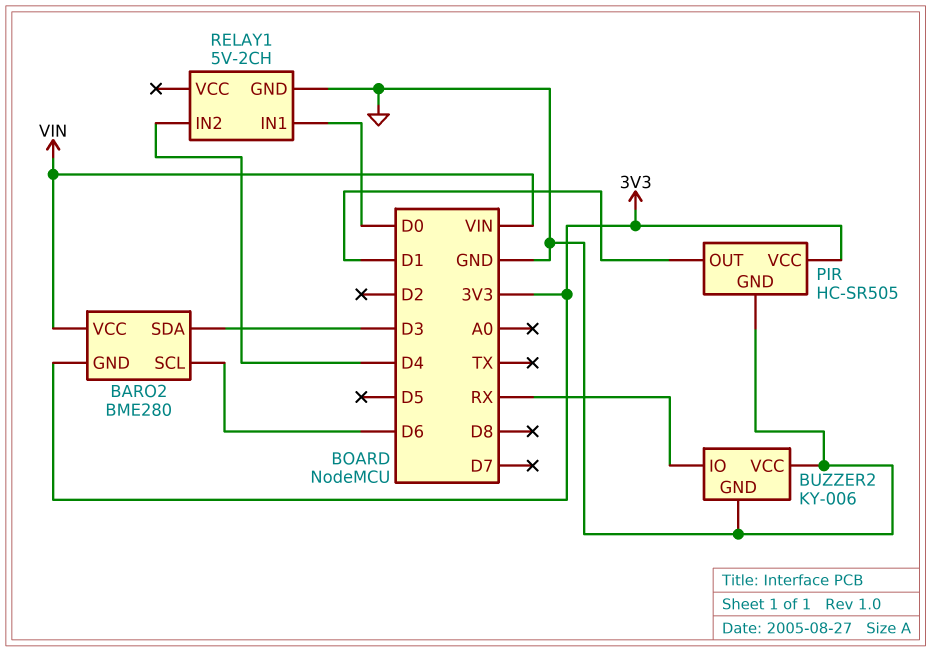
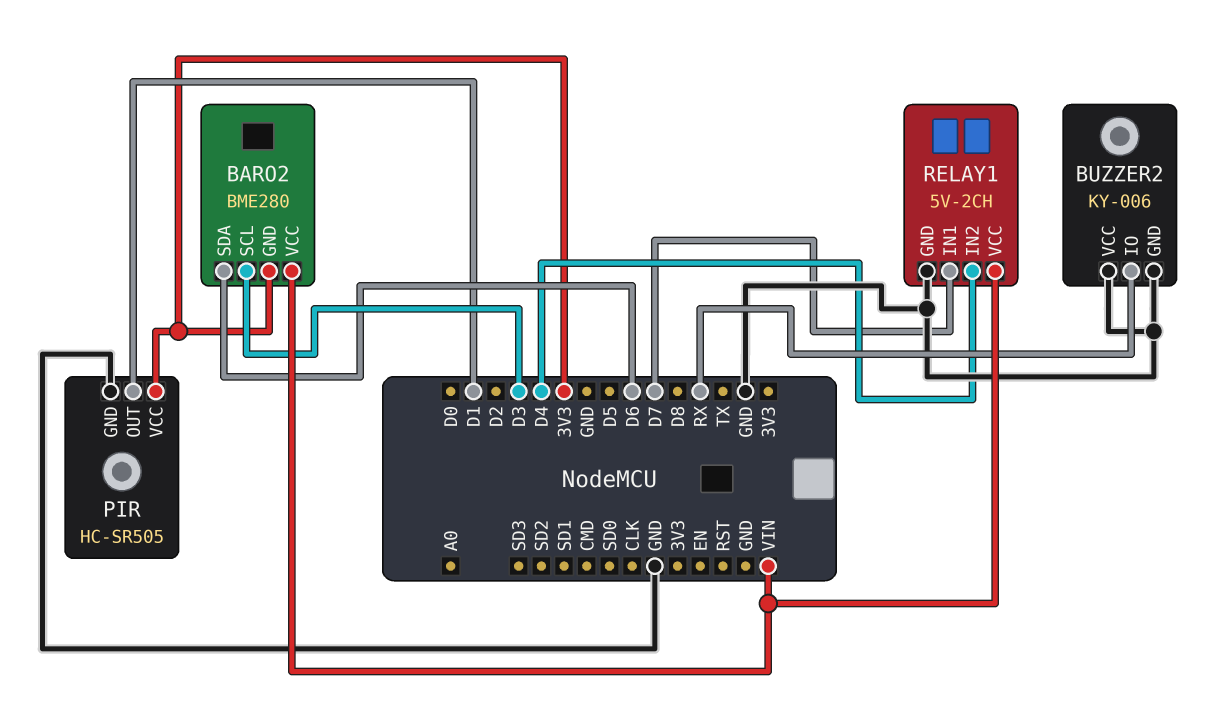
BARO2 pin SCL: D6 -> D3
BARO2 pin SDA: D3 -> D6
RELAY1 pin IN1: D0 -> D7
RELAY1 pin VCC: none -> VIN

